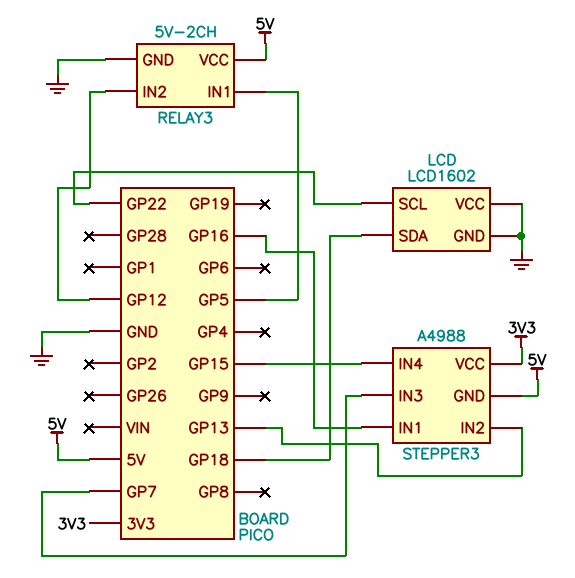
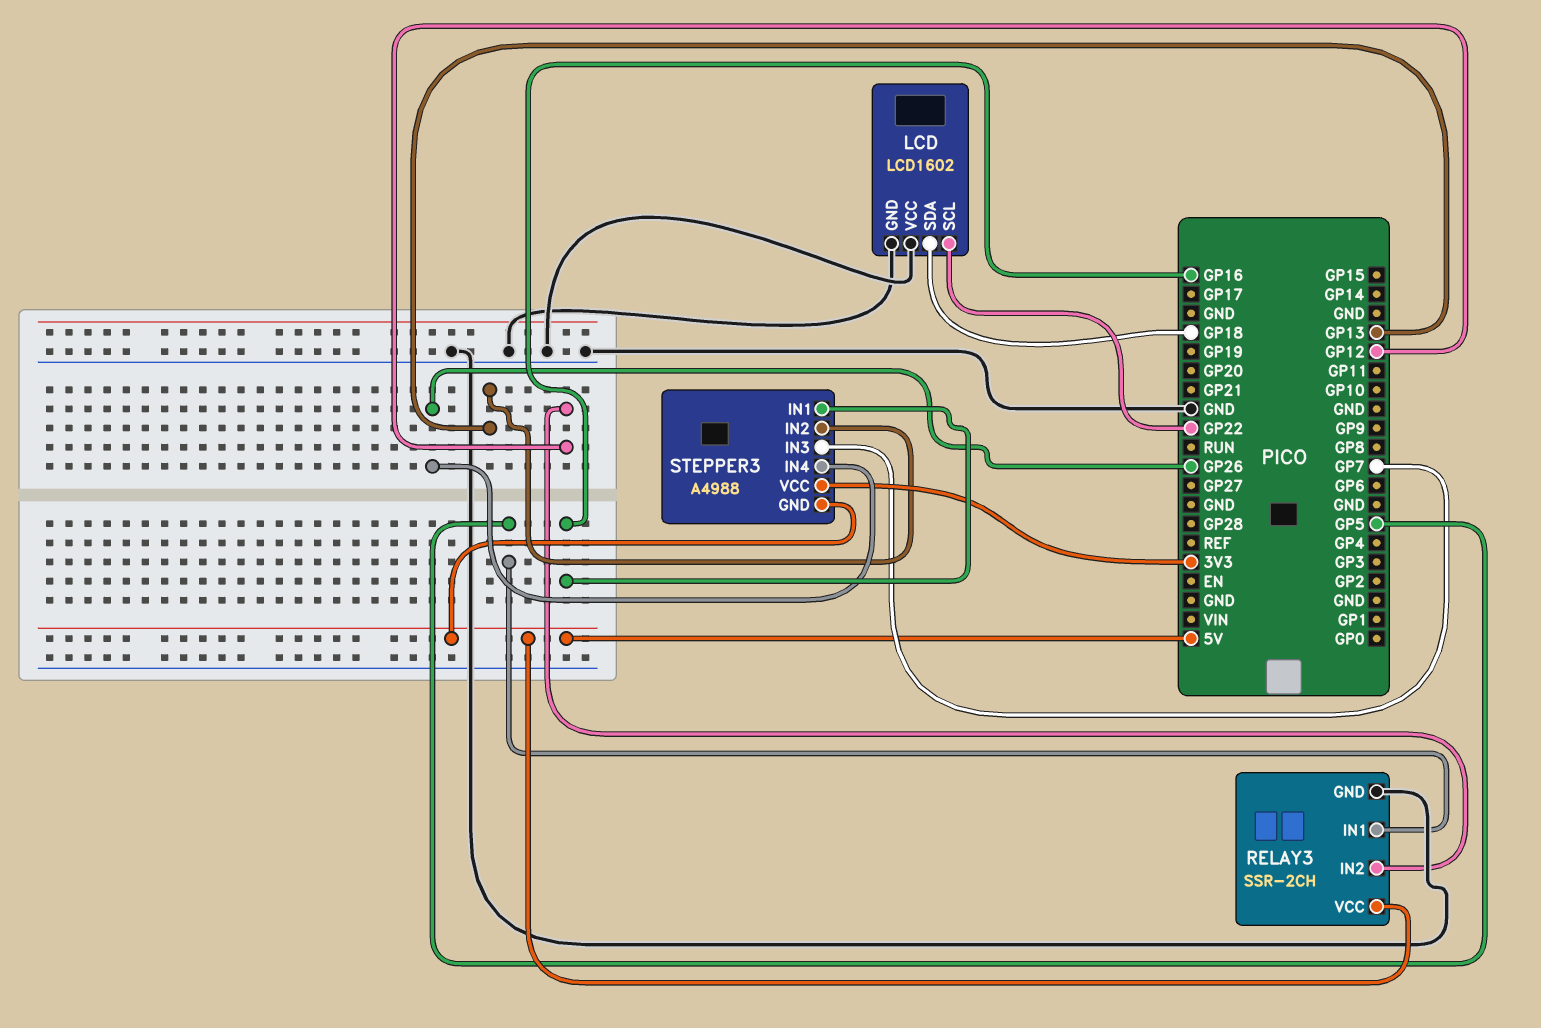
RELAY3: 5V-2CH -> SSR-2CH
STEPPER3 pin IN4: GP15 -> GP26

